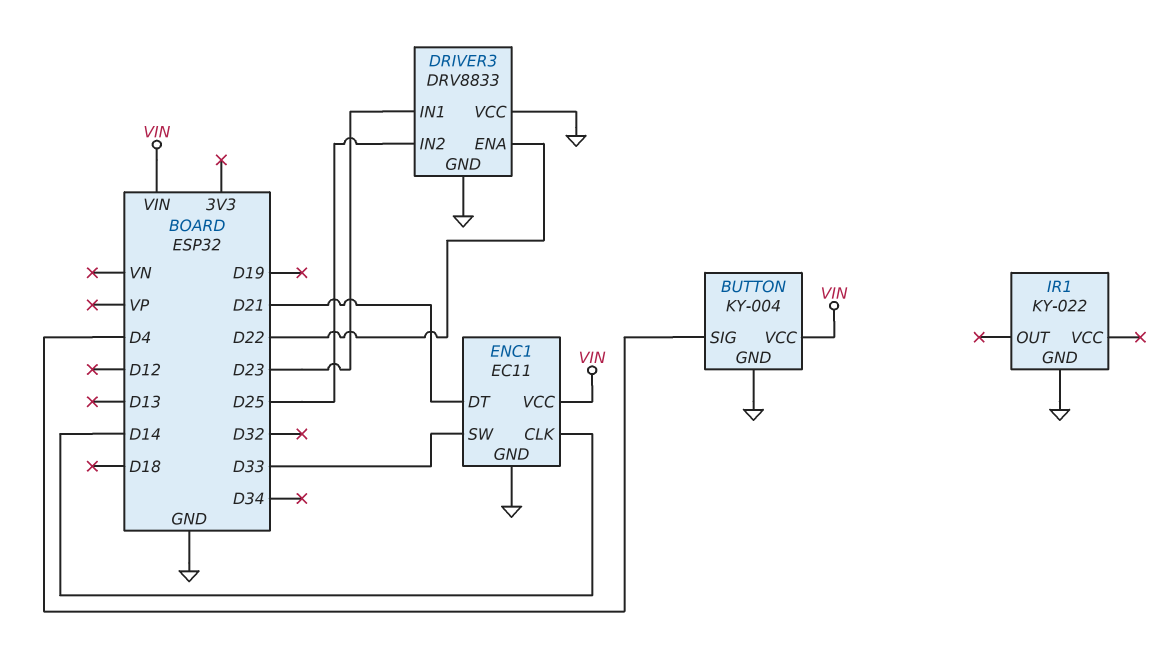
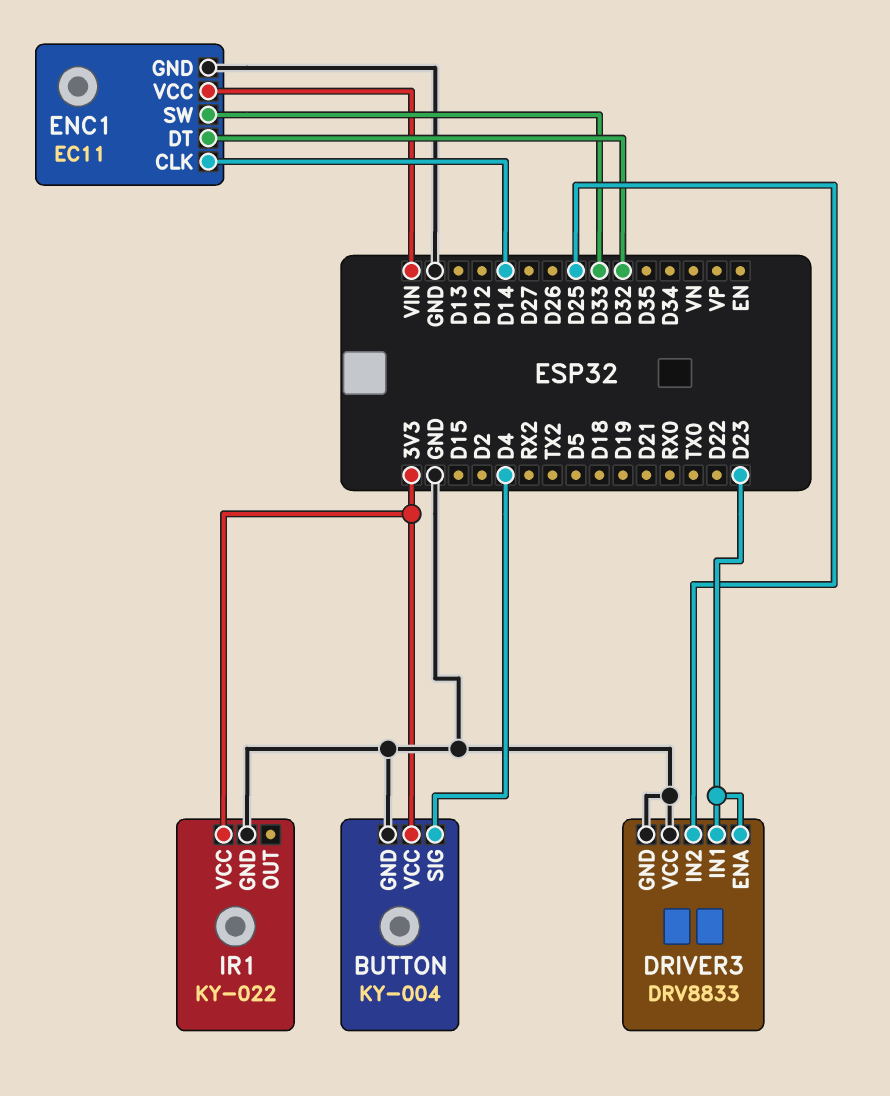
BUTTON pin VCC: VIN -> 3V3
DRIVER3 pin ENA: D22 -> D23
ENC1 pin DT: D21 -> D32
IR1 pin VCC: none -> 3V3

